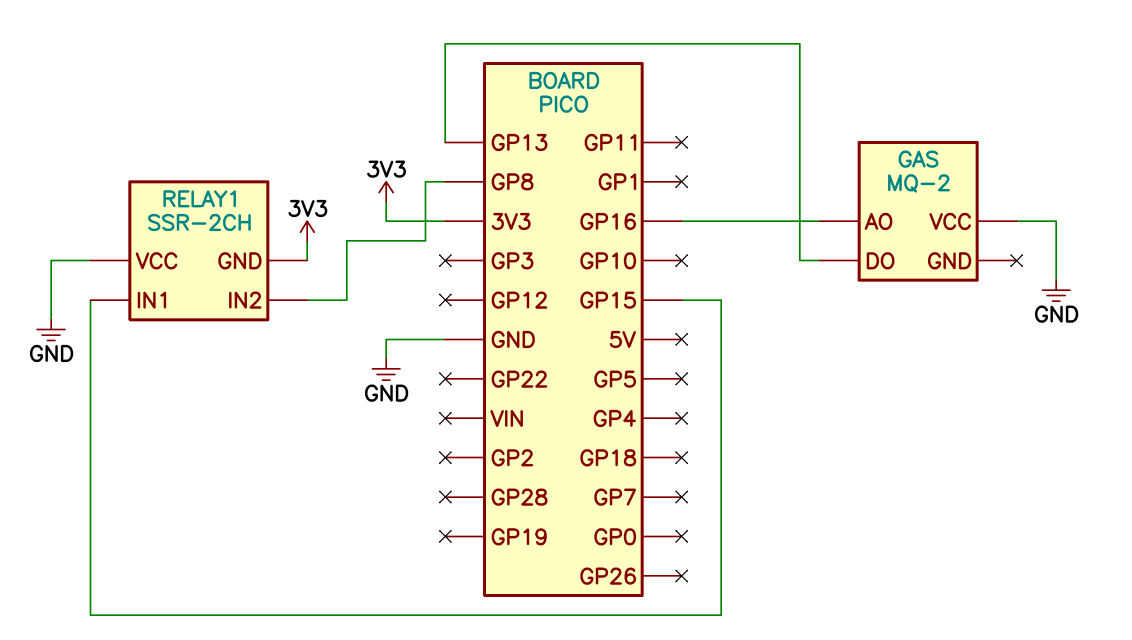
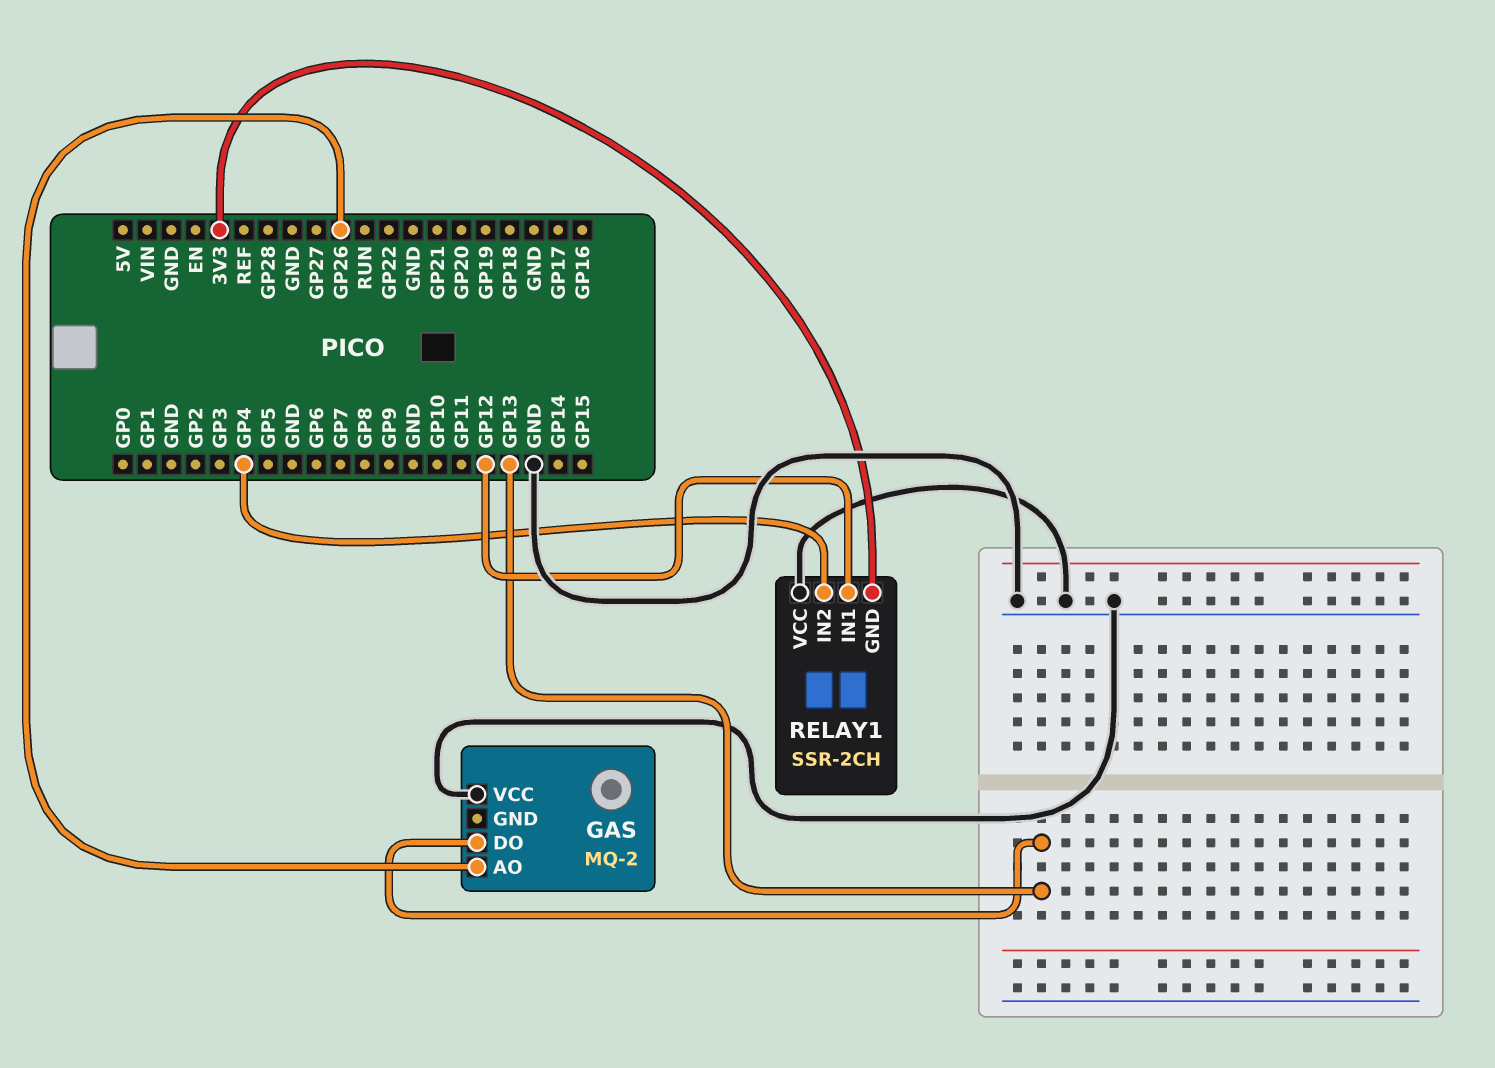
GAS pin AO: GP16 -> GP26
RELAY1 pin IN1: GP15 -> GP12
RELAY1 pin IN2: GP8 -> GP4

